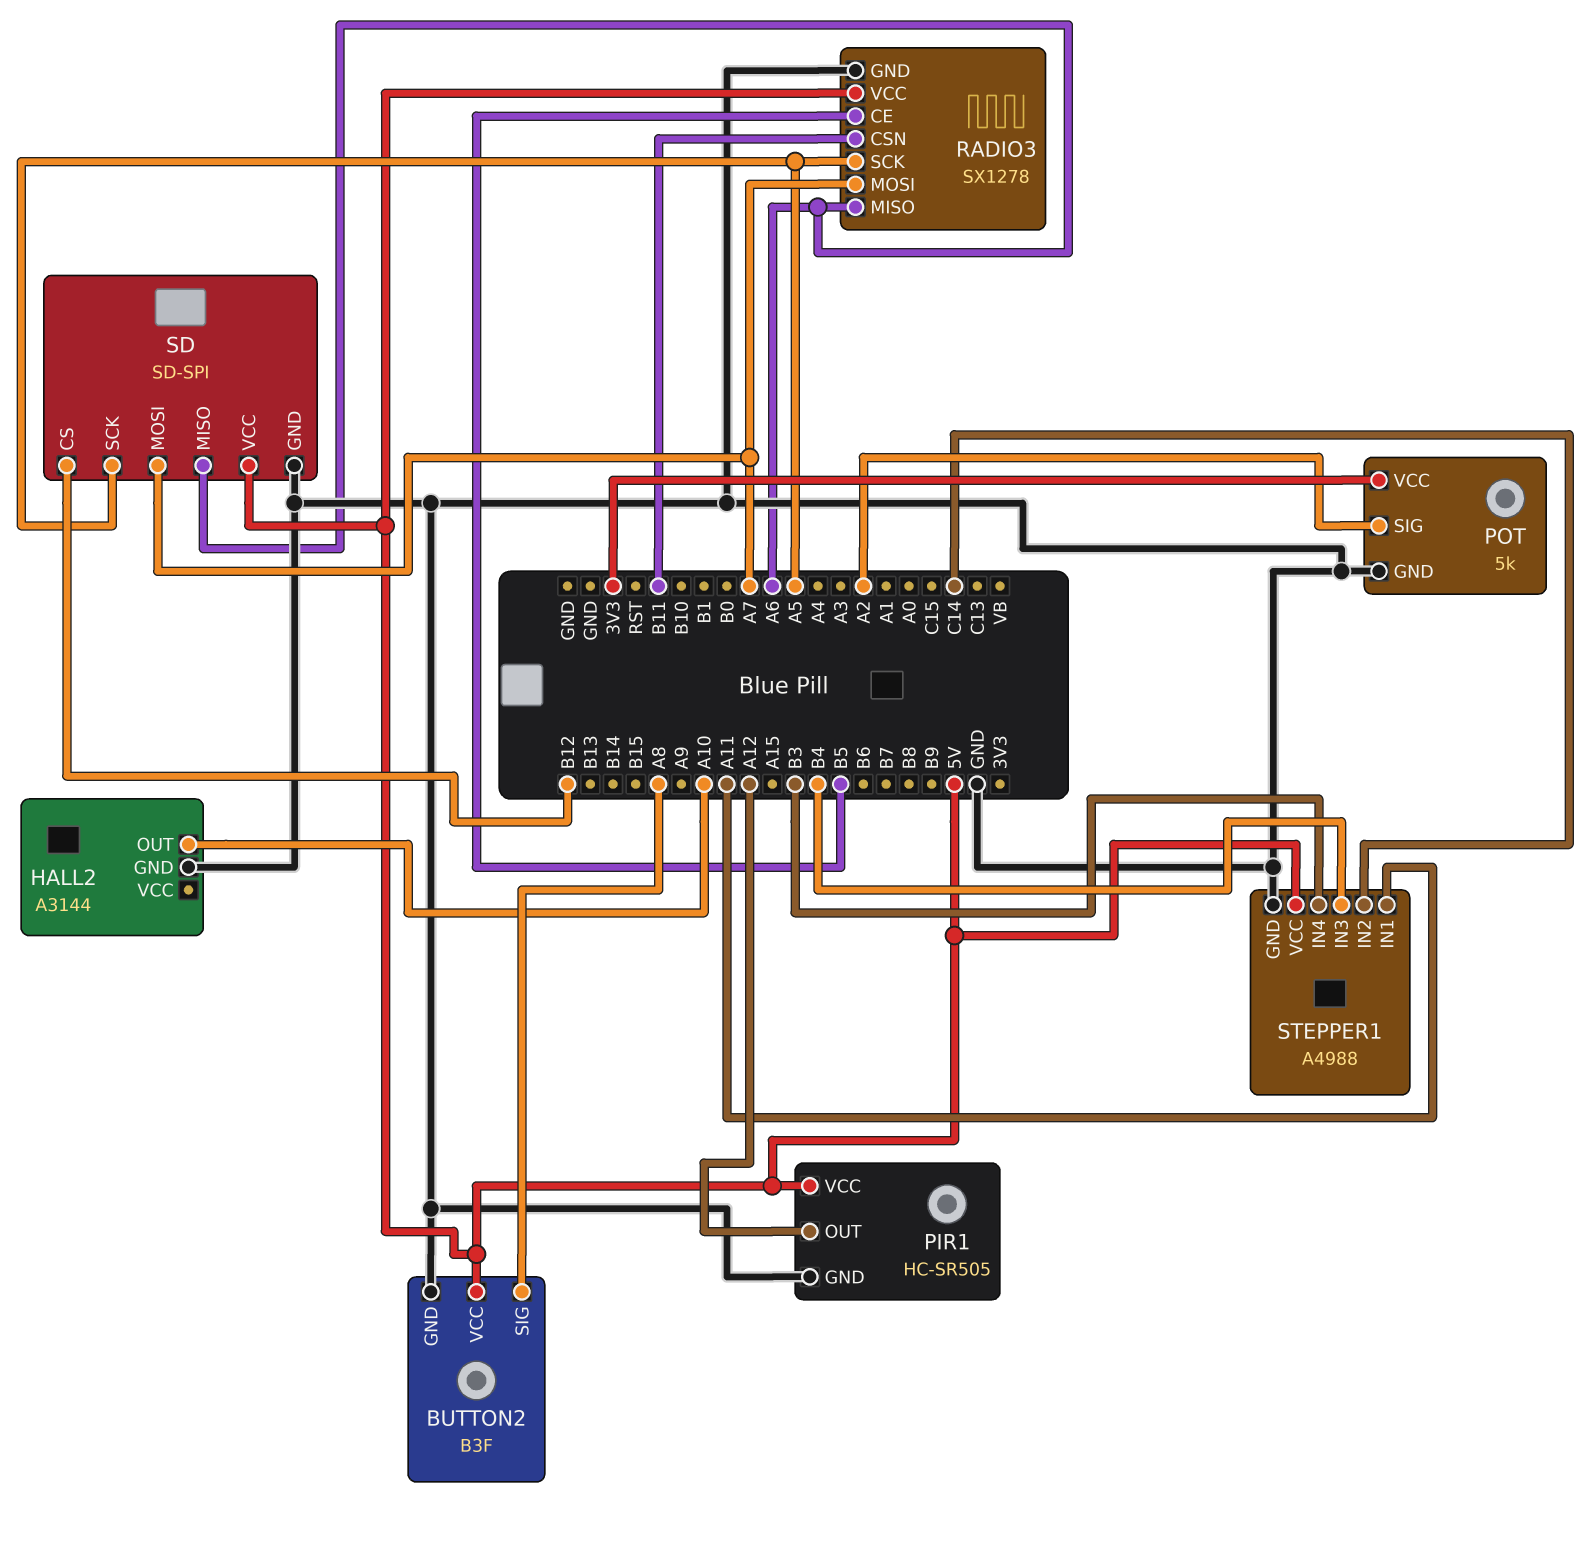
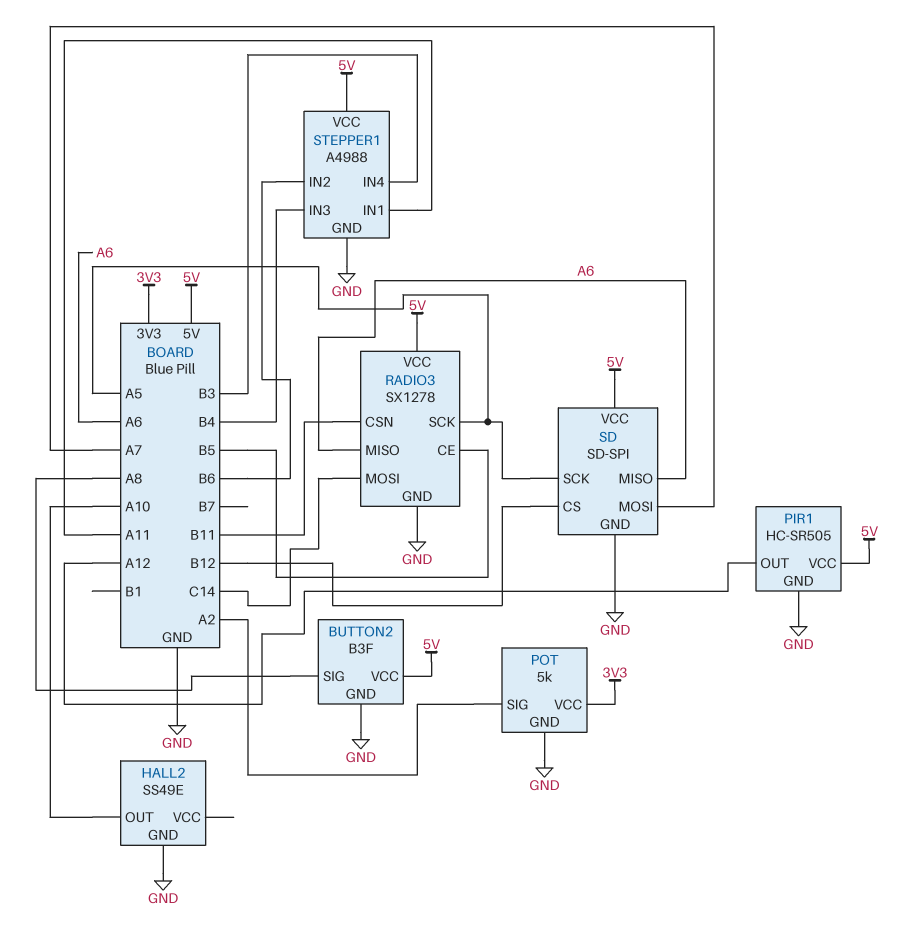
HALL2: A3144 -> SS49E
RADIO3 pin MOSI: A7 -> C14
STEPPER1 pin IN2: C14 -> B6

